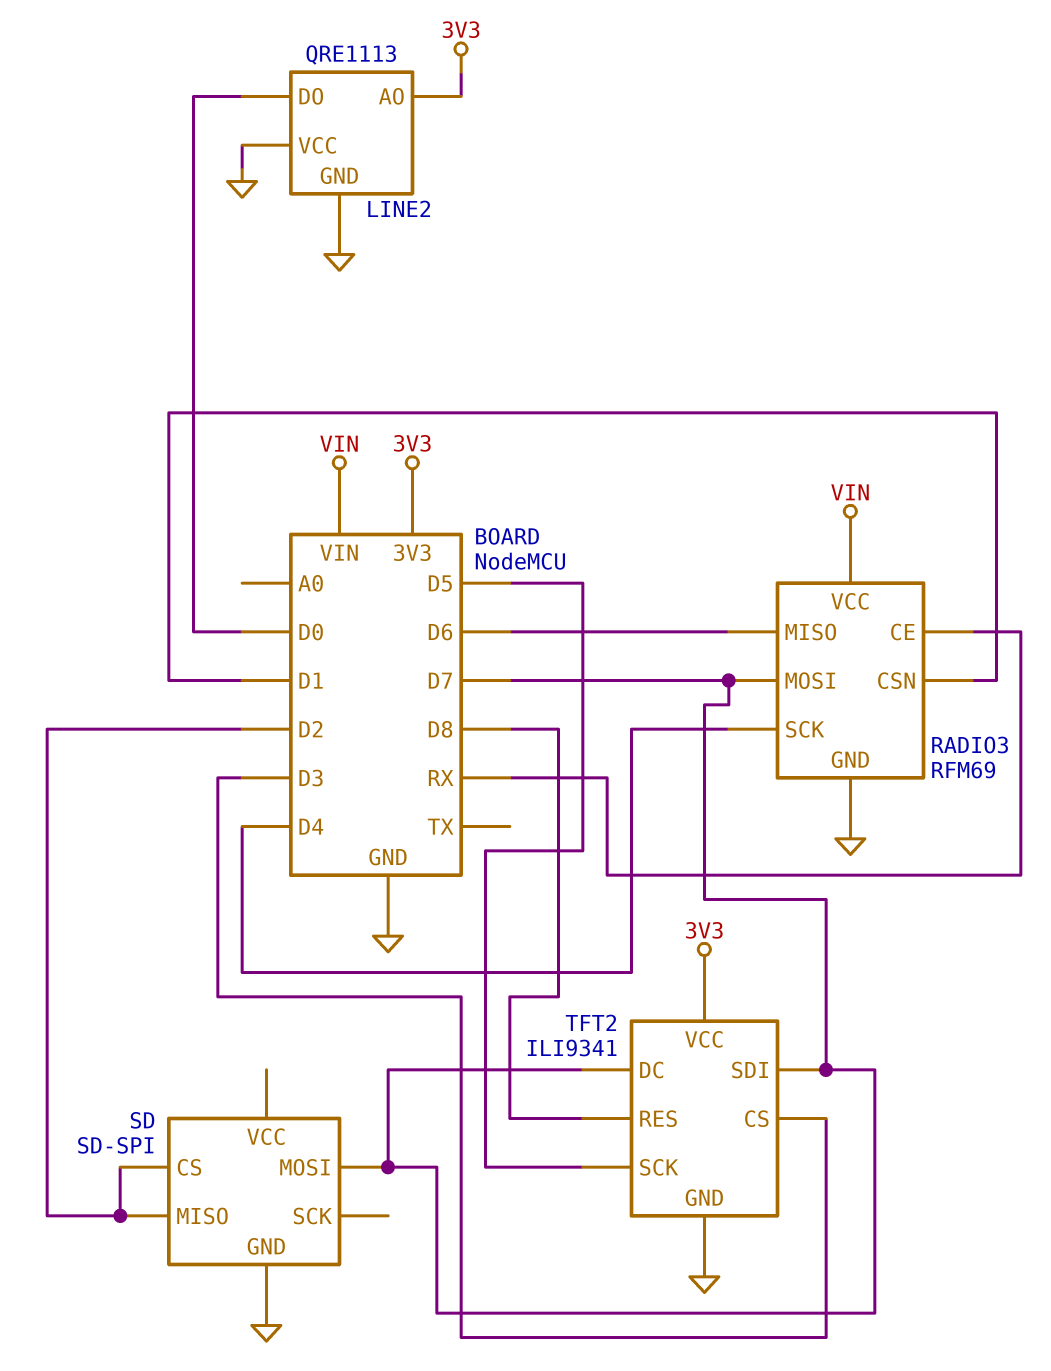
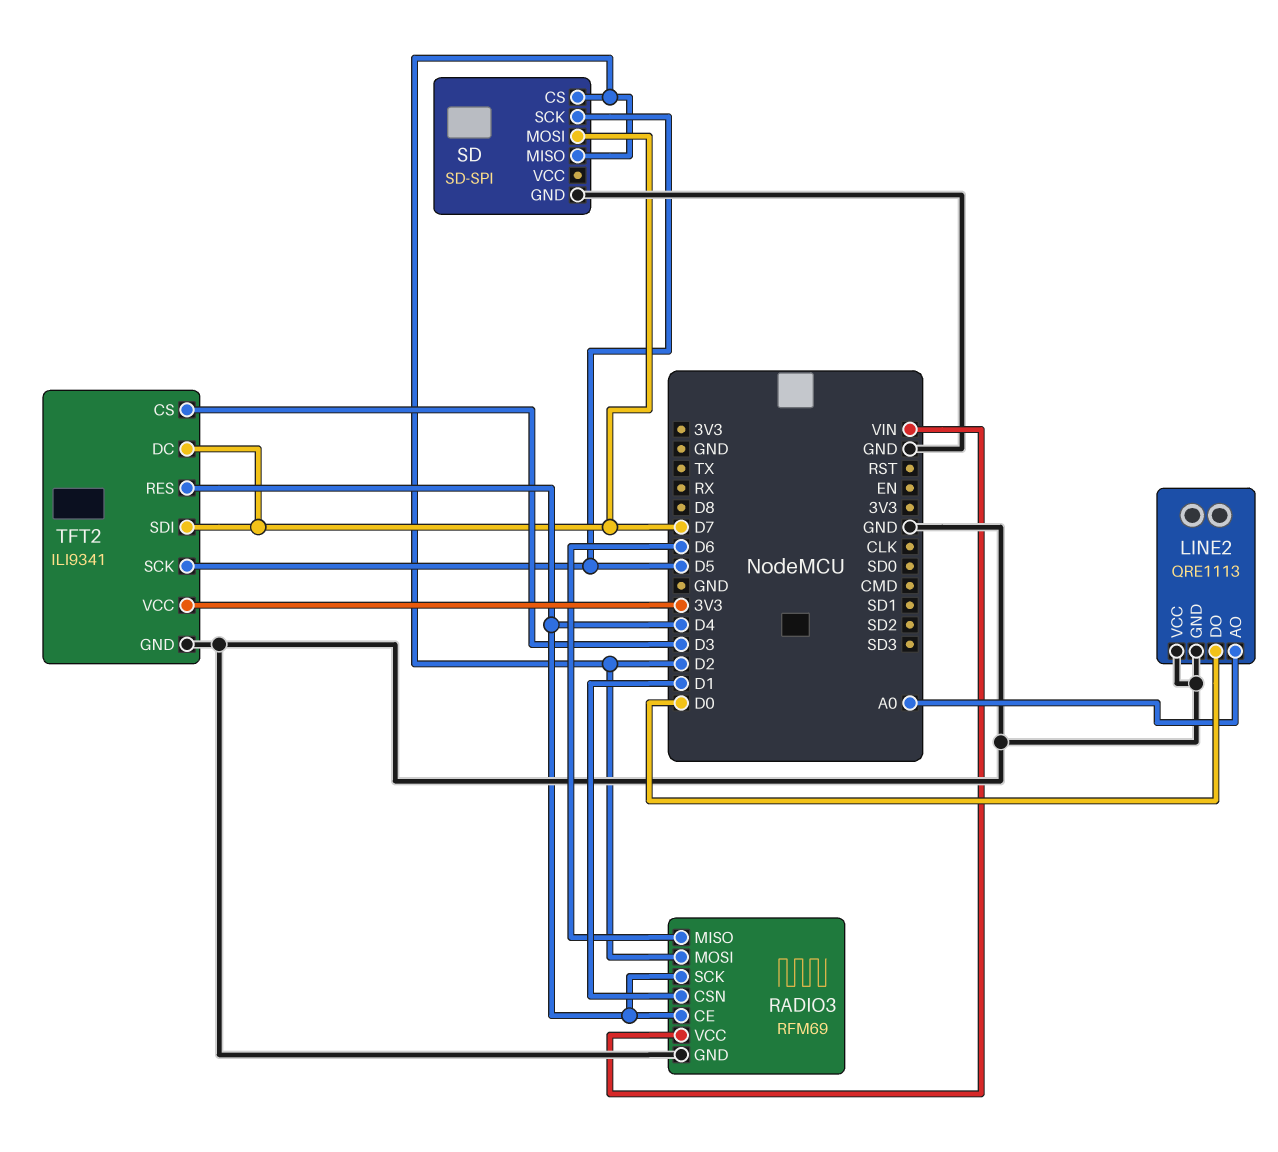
LINE2 pin AO: 3V3 -> A0
RADIO3 pin CE: RX -> D4
RADIO3 pin MOSI: D7 -> D2
SD pin SCK: none -> D5
TFT2 pin RES: D8 -> D4

